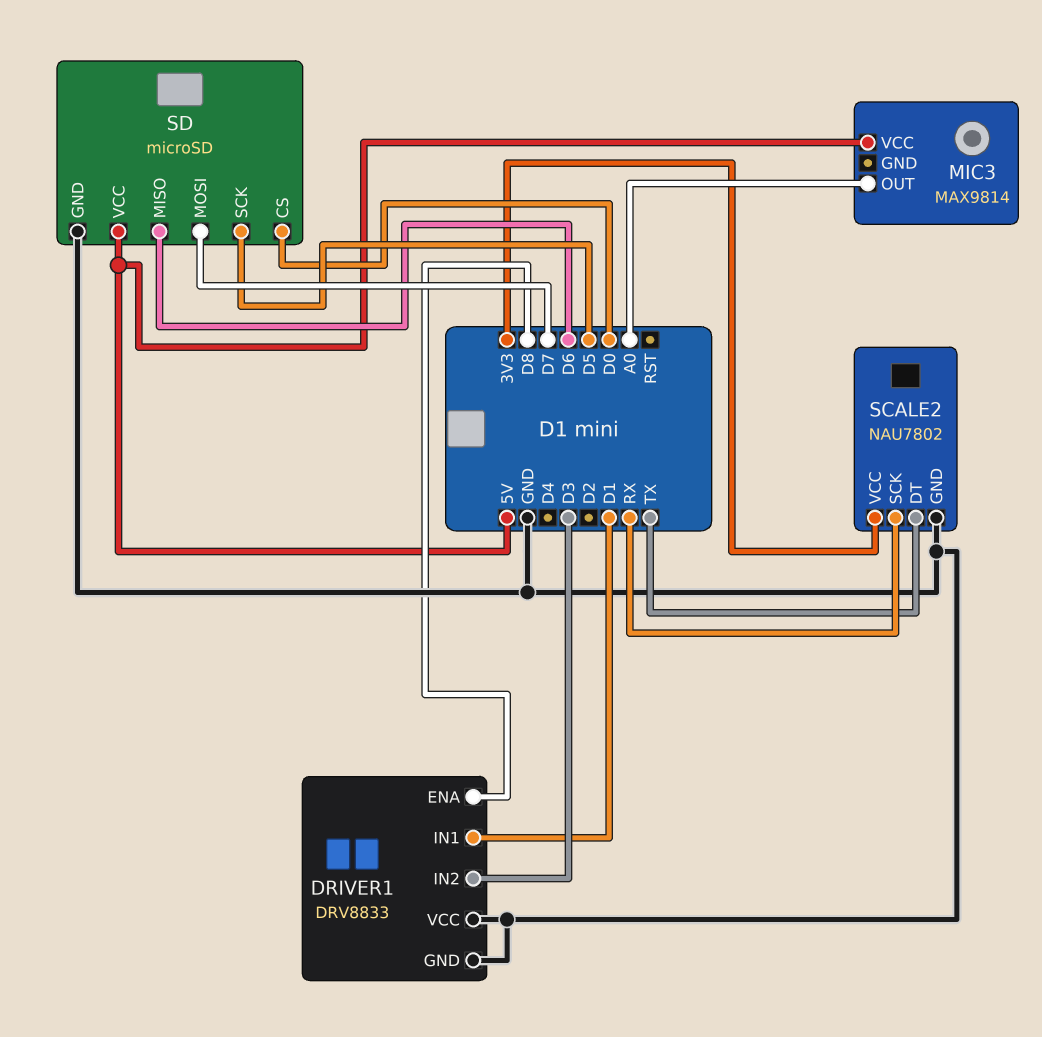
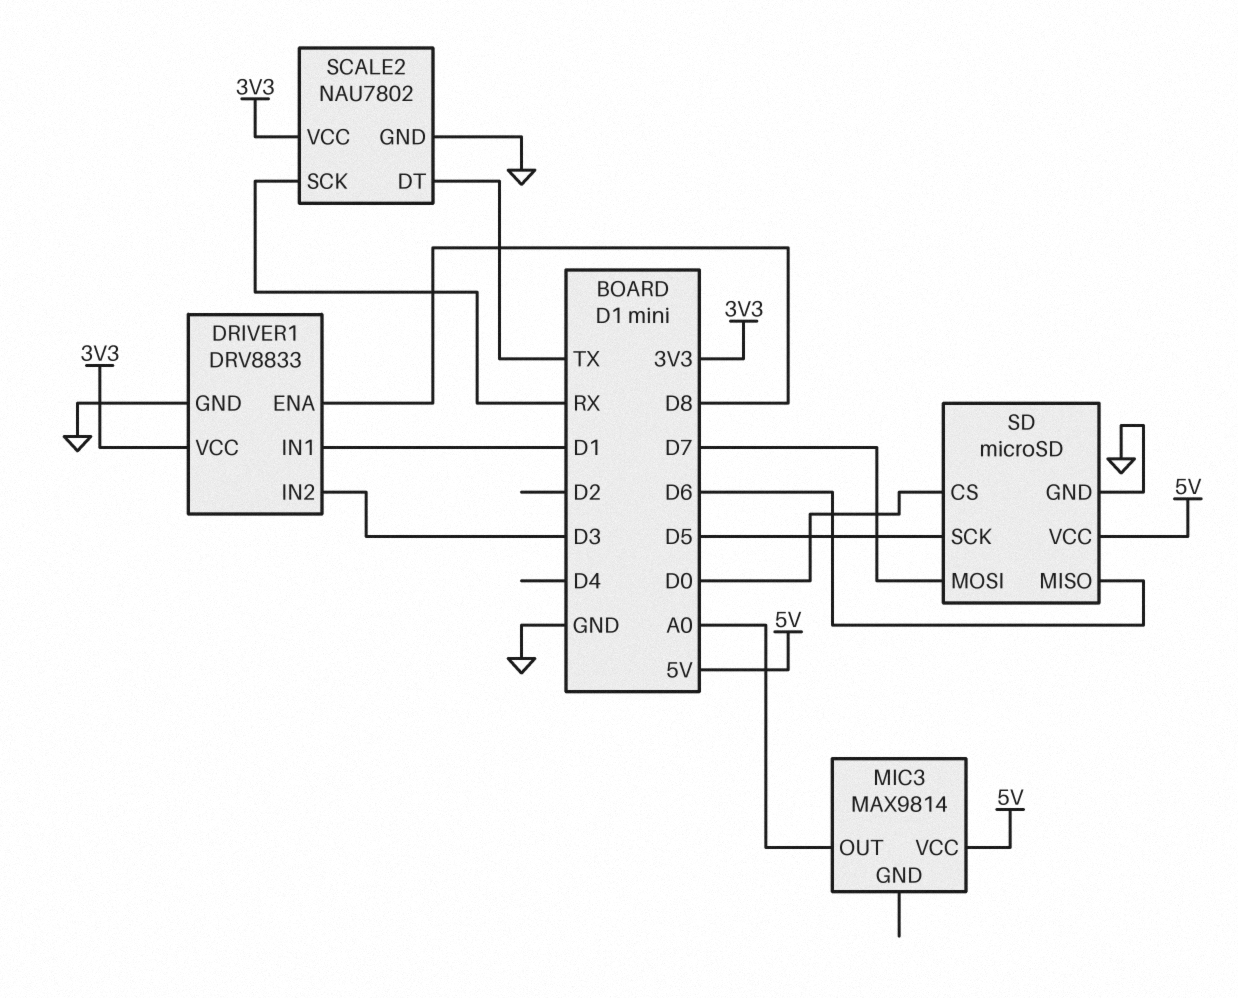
DRIVER1 pin VCC: GND -> 3V3

